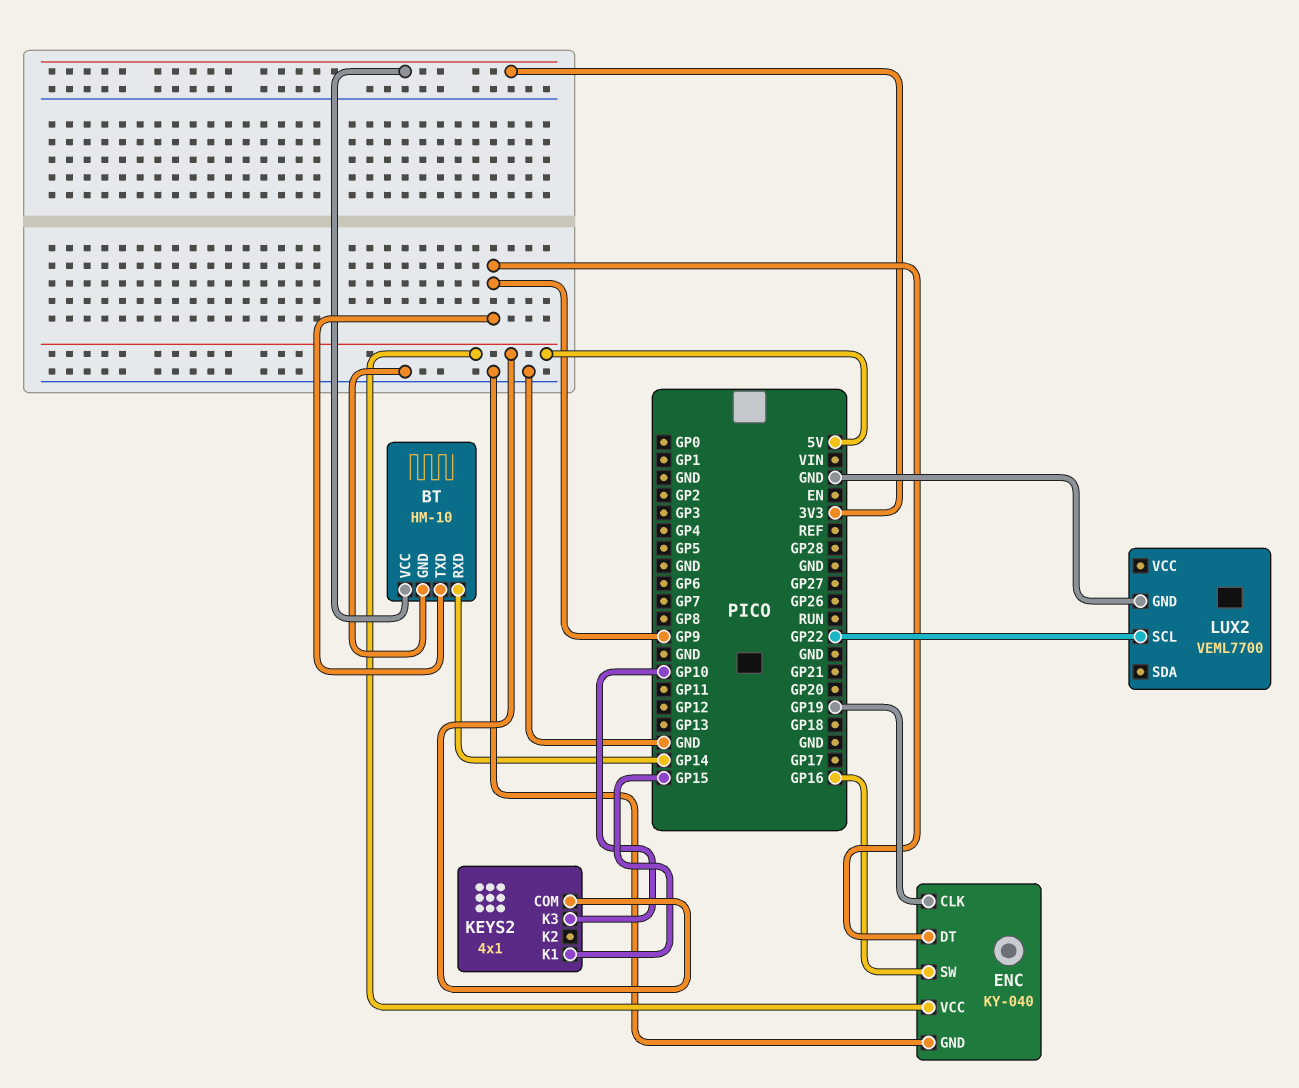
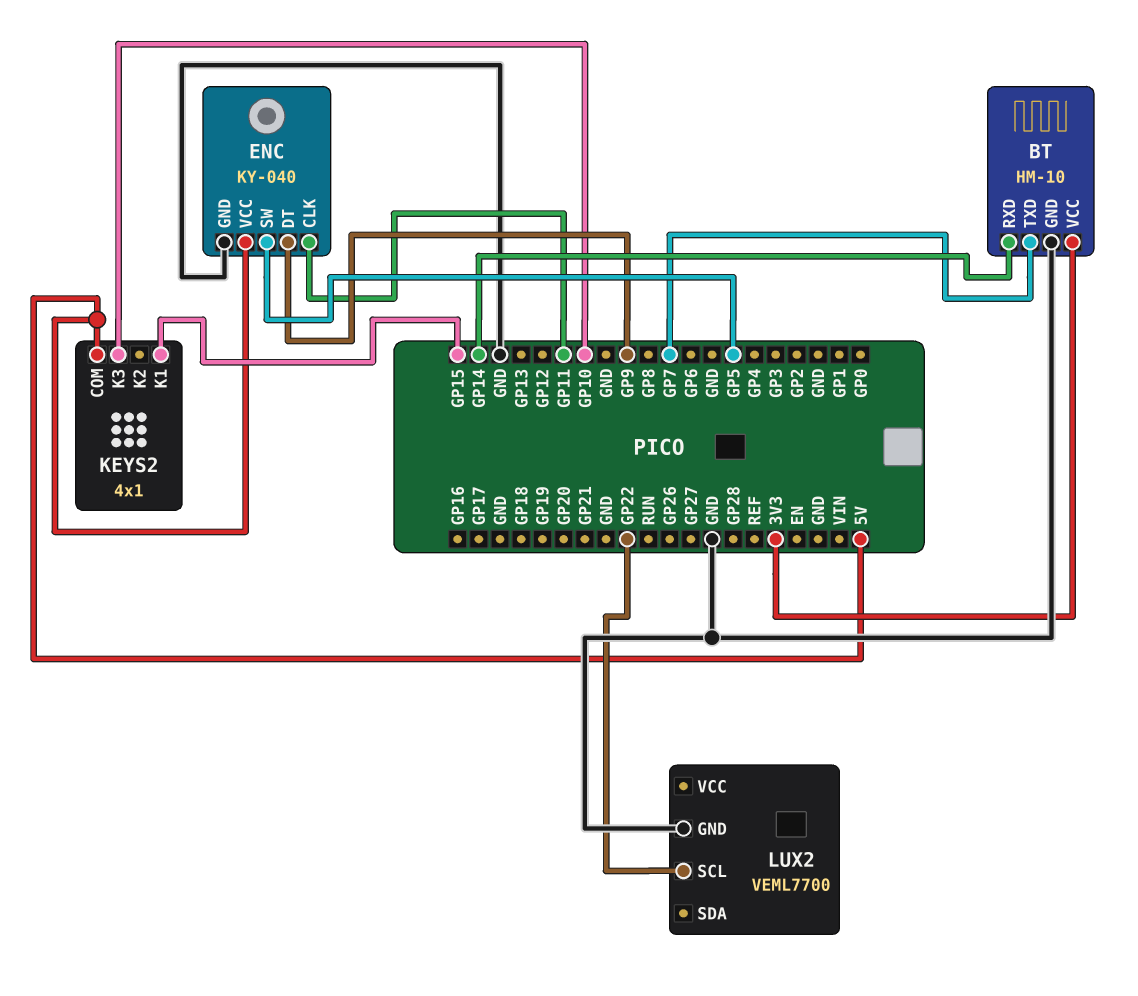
BT pin TXD: GP9 -> GP7
ENC pin CLK: GP19 -> GP11
ENC pin SW: GP16 -> GP5

